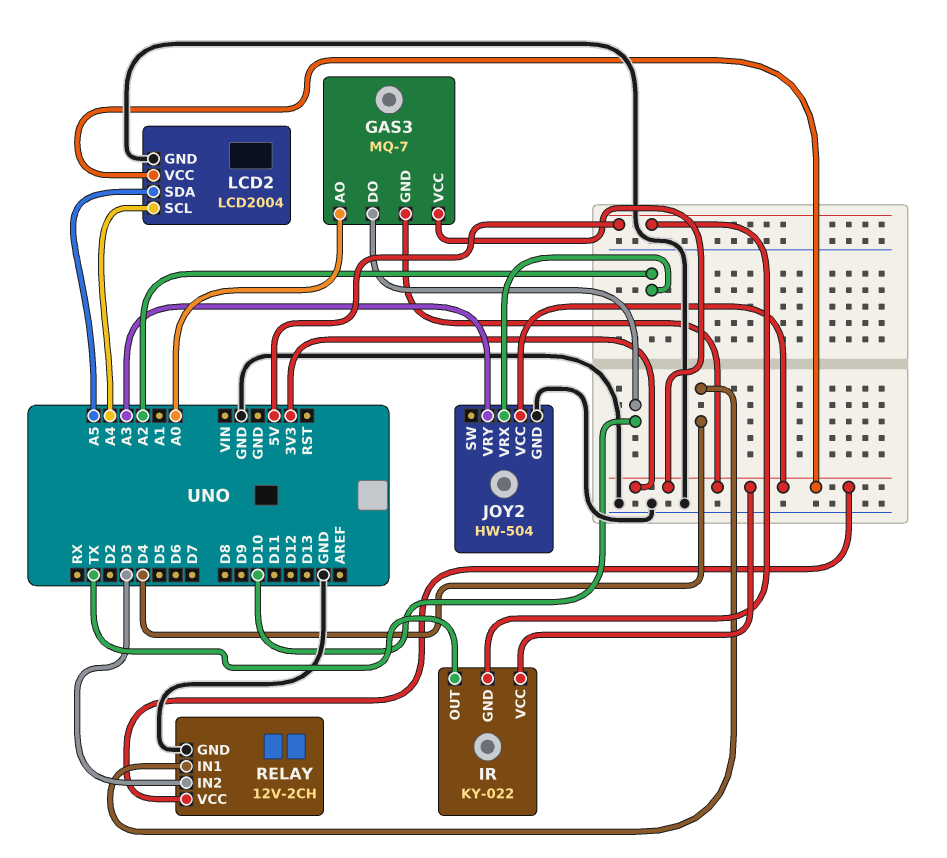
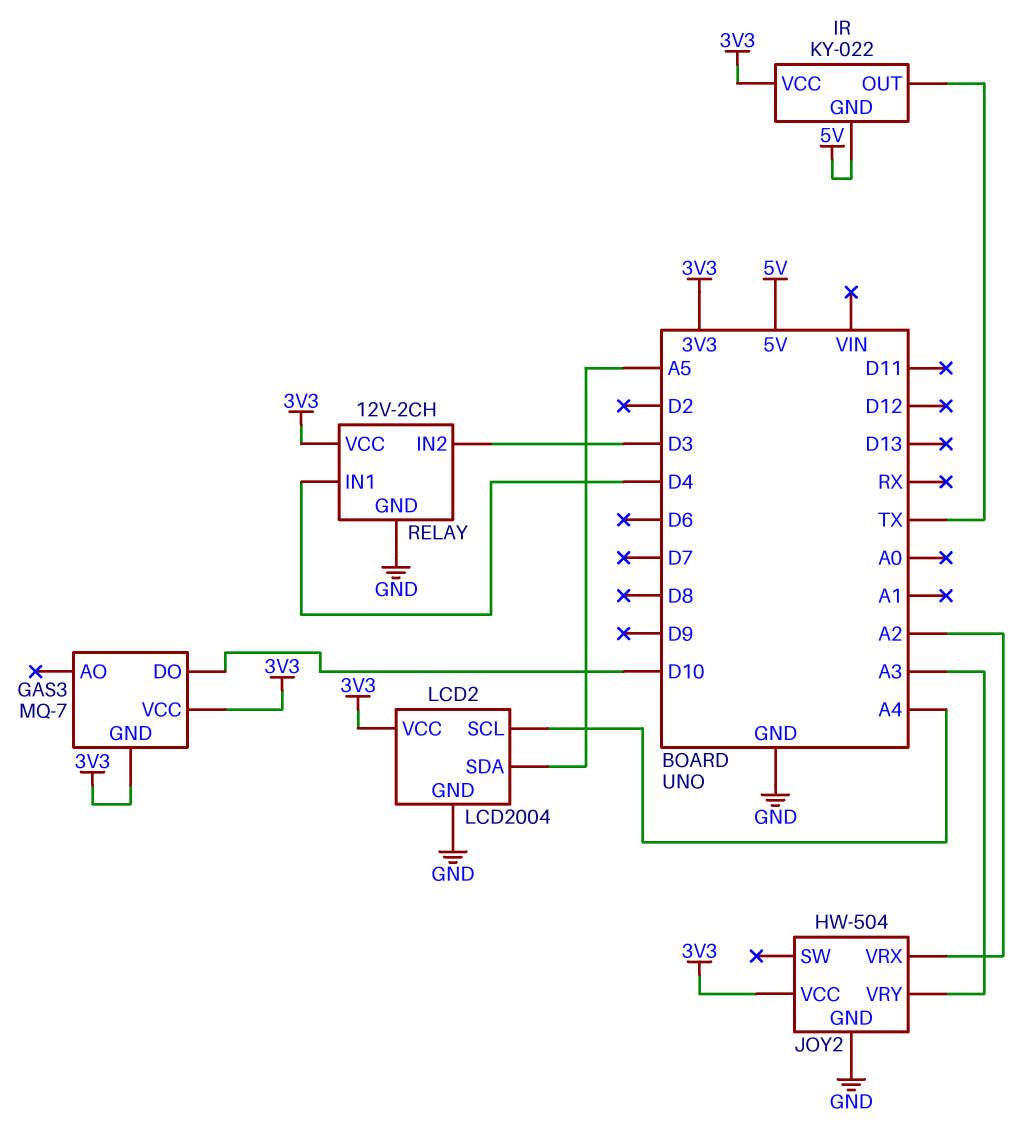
GAS3 pin AO: A0 -> none

